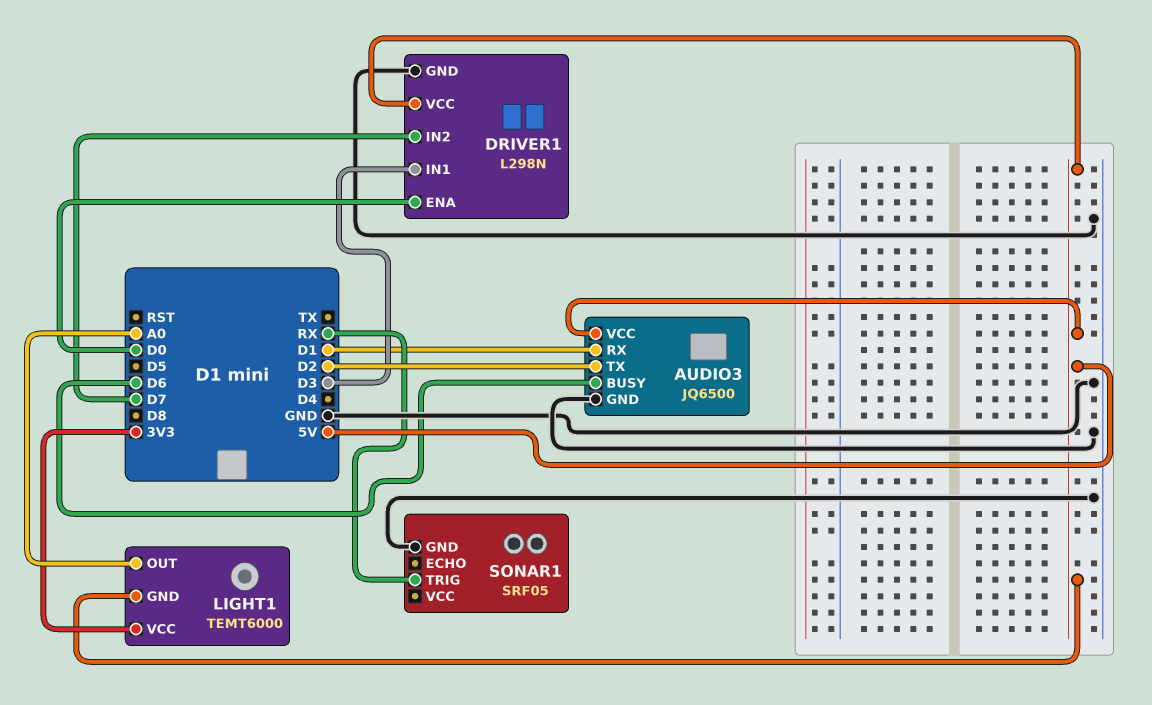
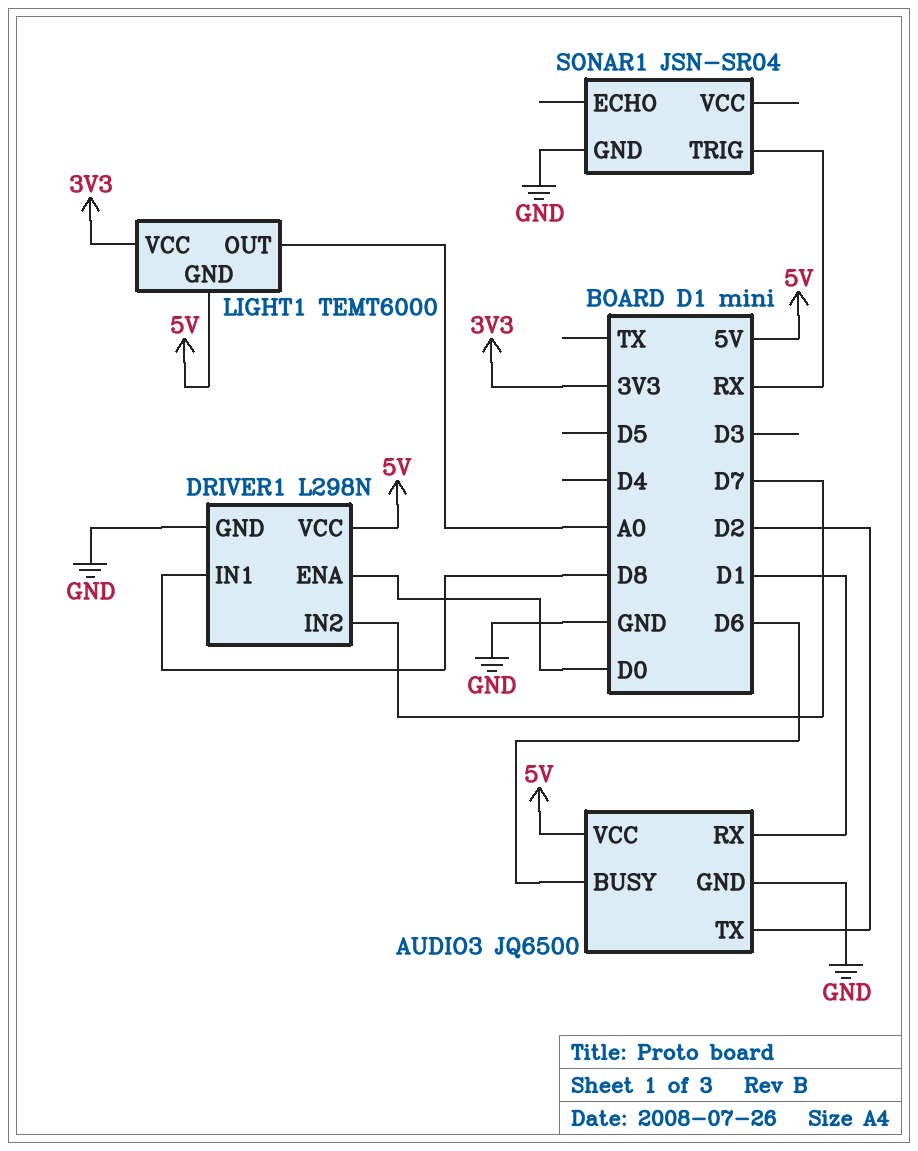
DRIVER1 pin IN1: D3 -> D8
SONAR1: SRF05 -> JSN-SR04

